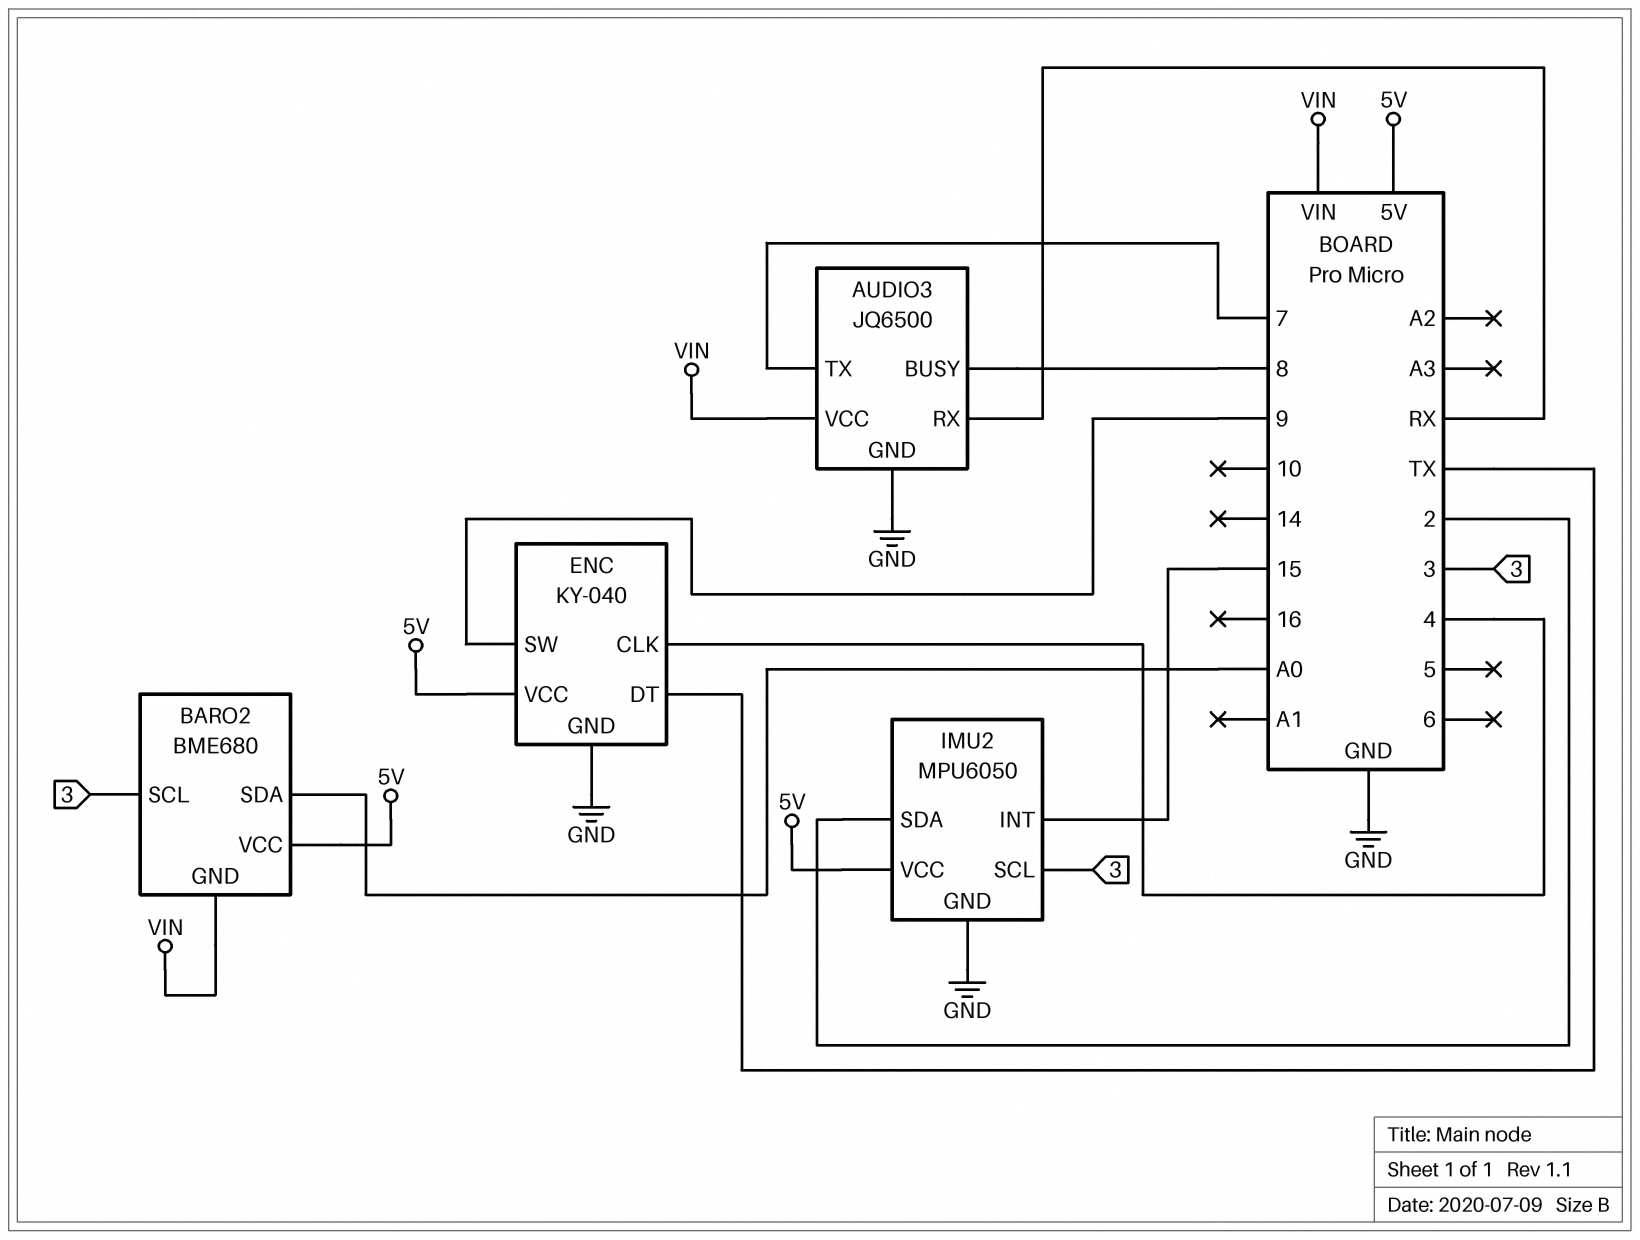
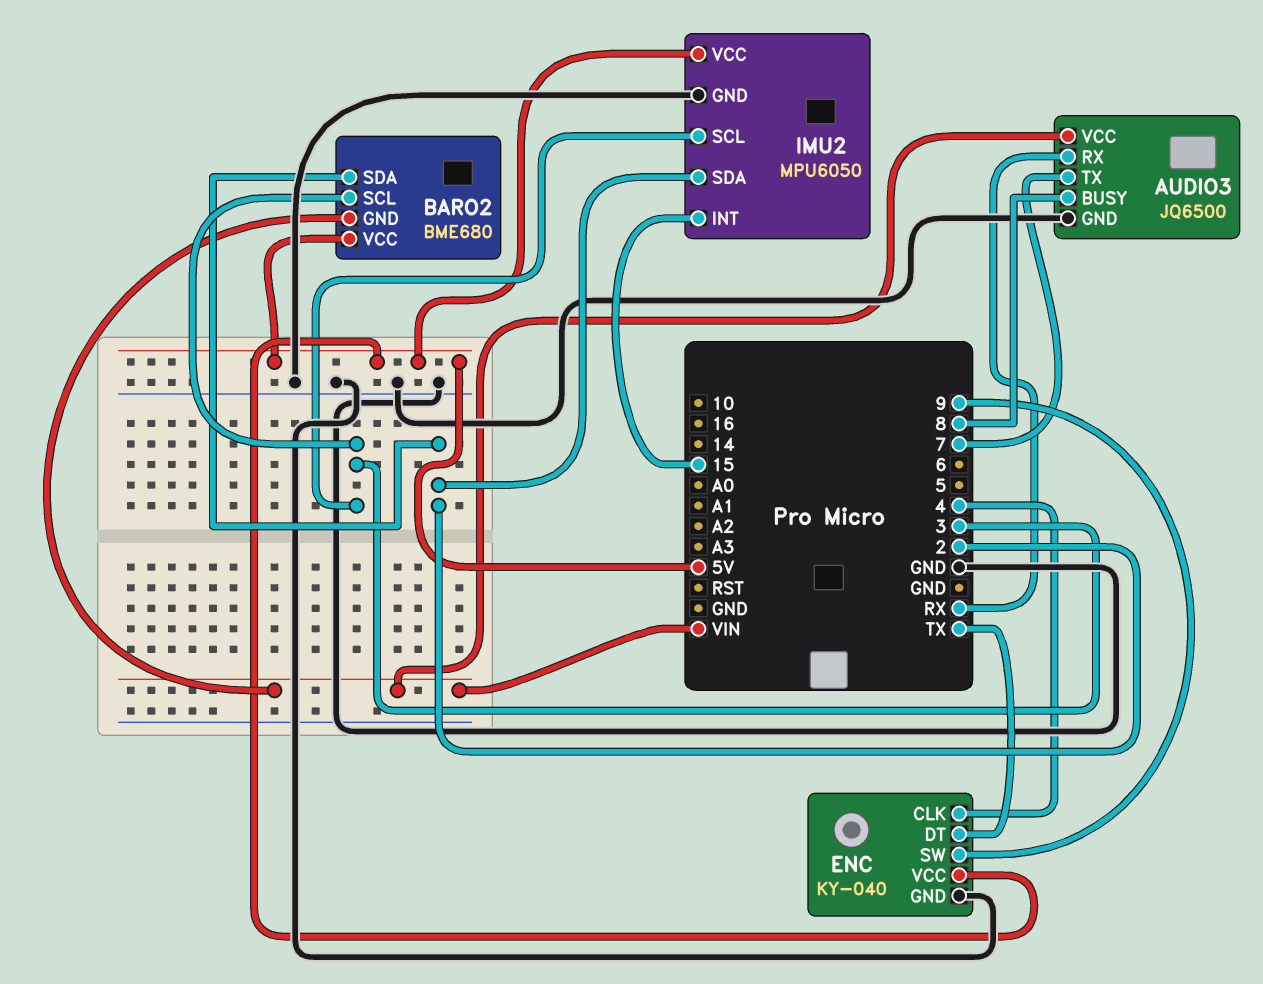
BARO2 pin SDA: A0 -> 2

